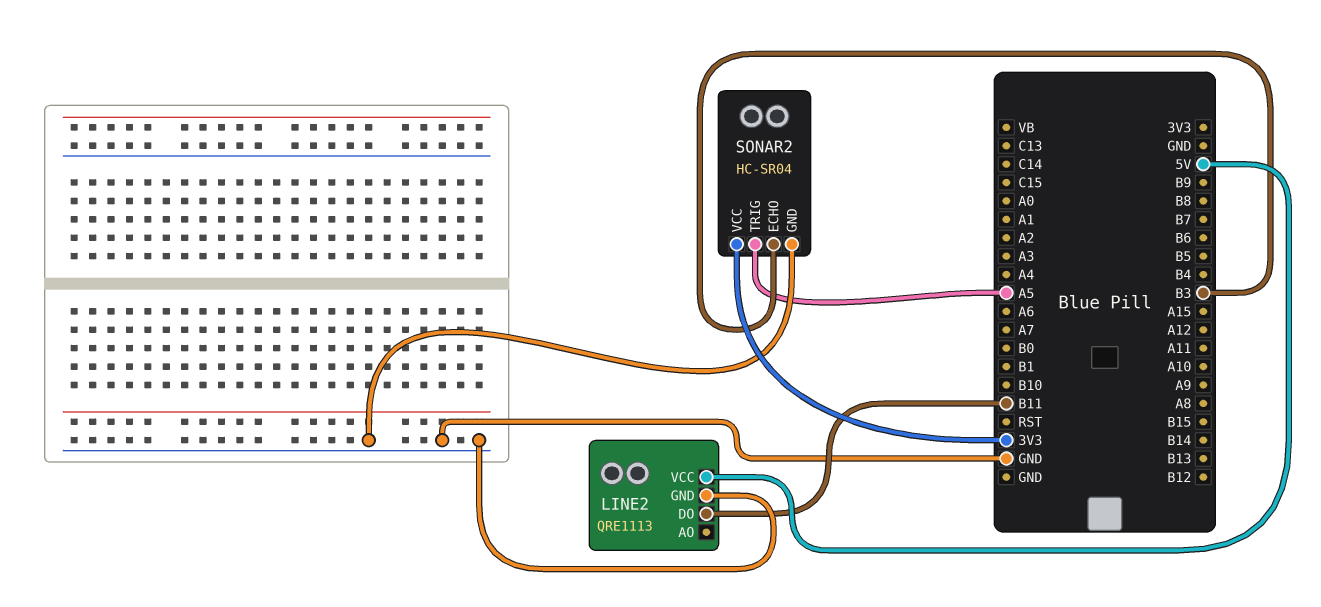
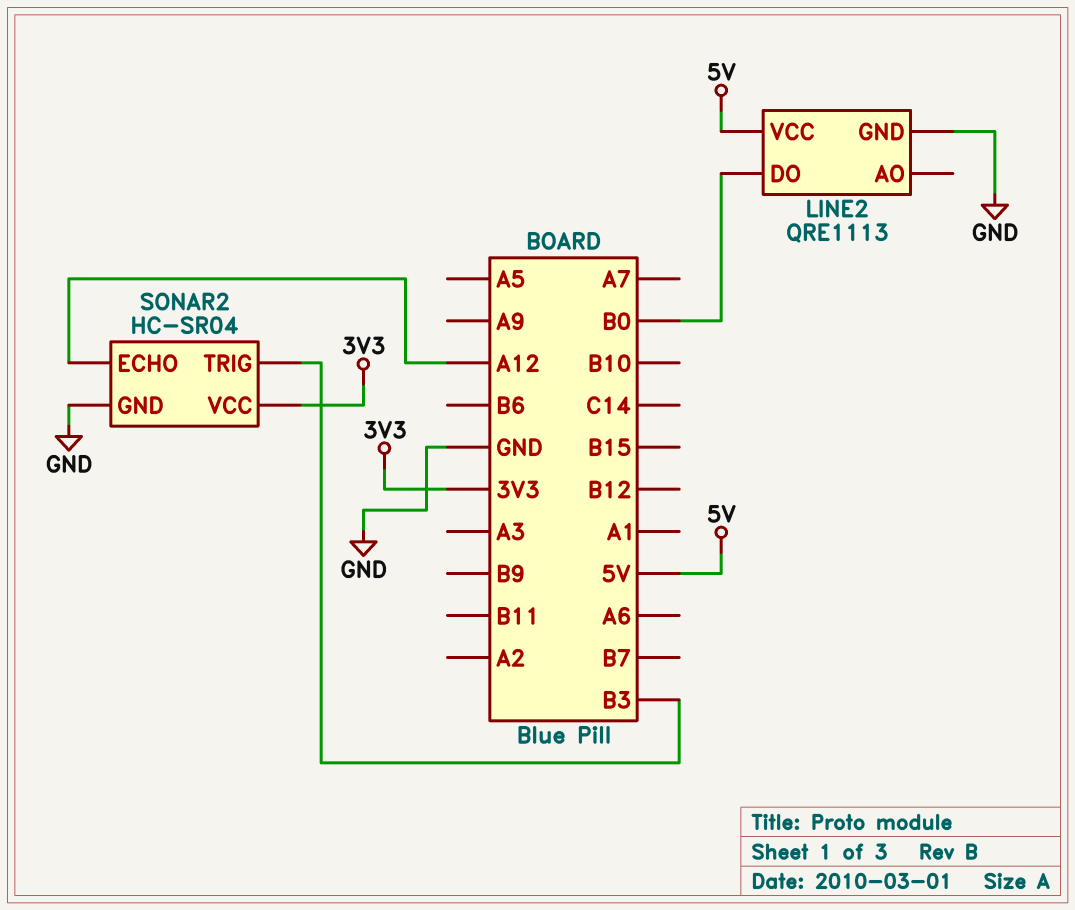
LINE2 pin DO: B11 -> B0
SONAR2 pin ECHO: B3 -> A12
SONAR2 pin TRIG: A5 -> B3

